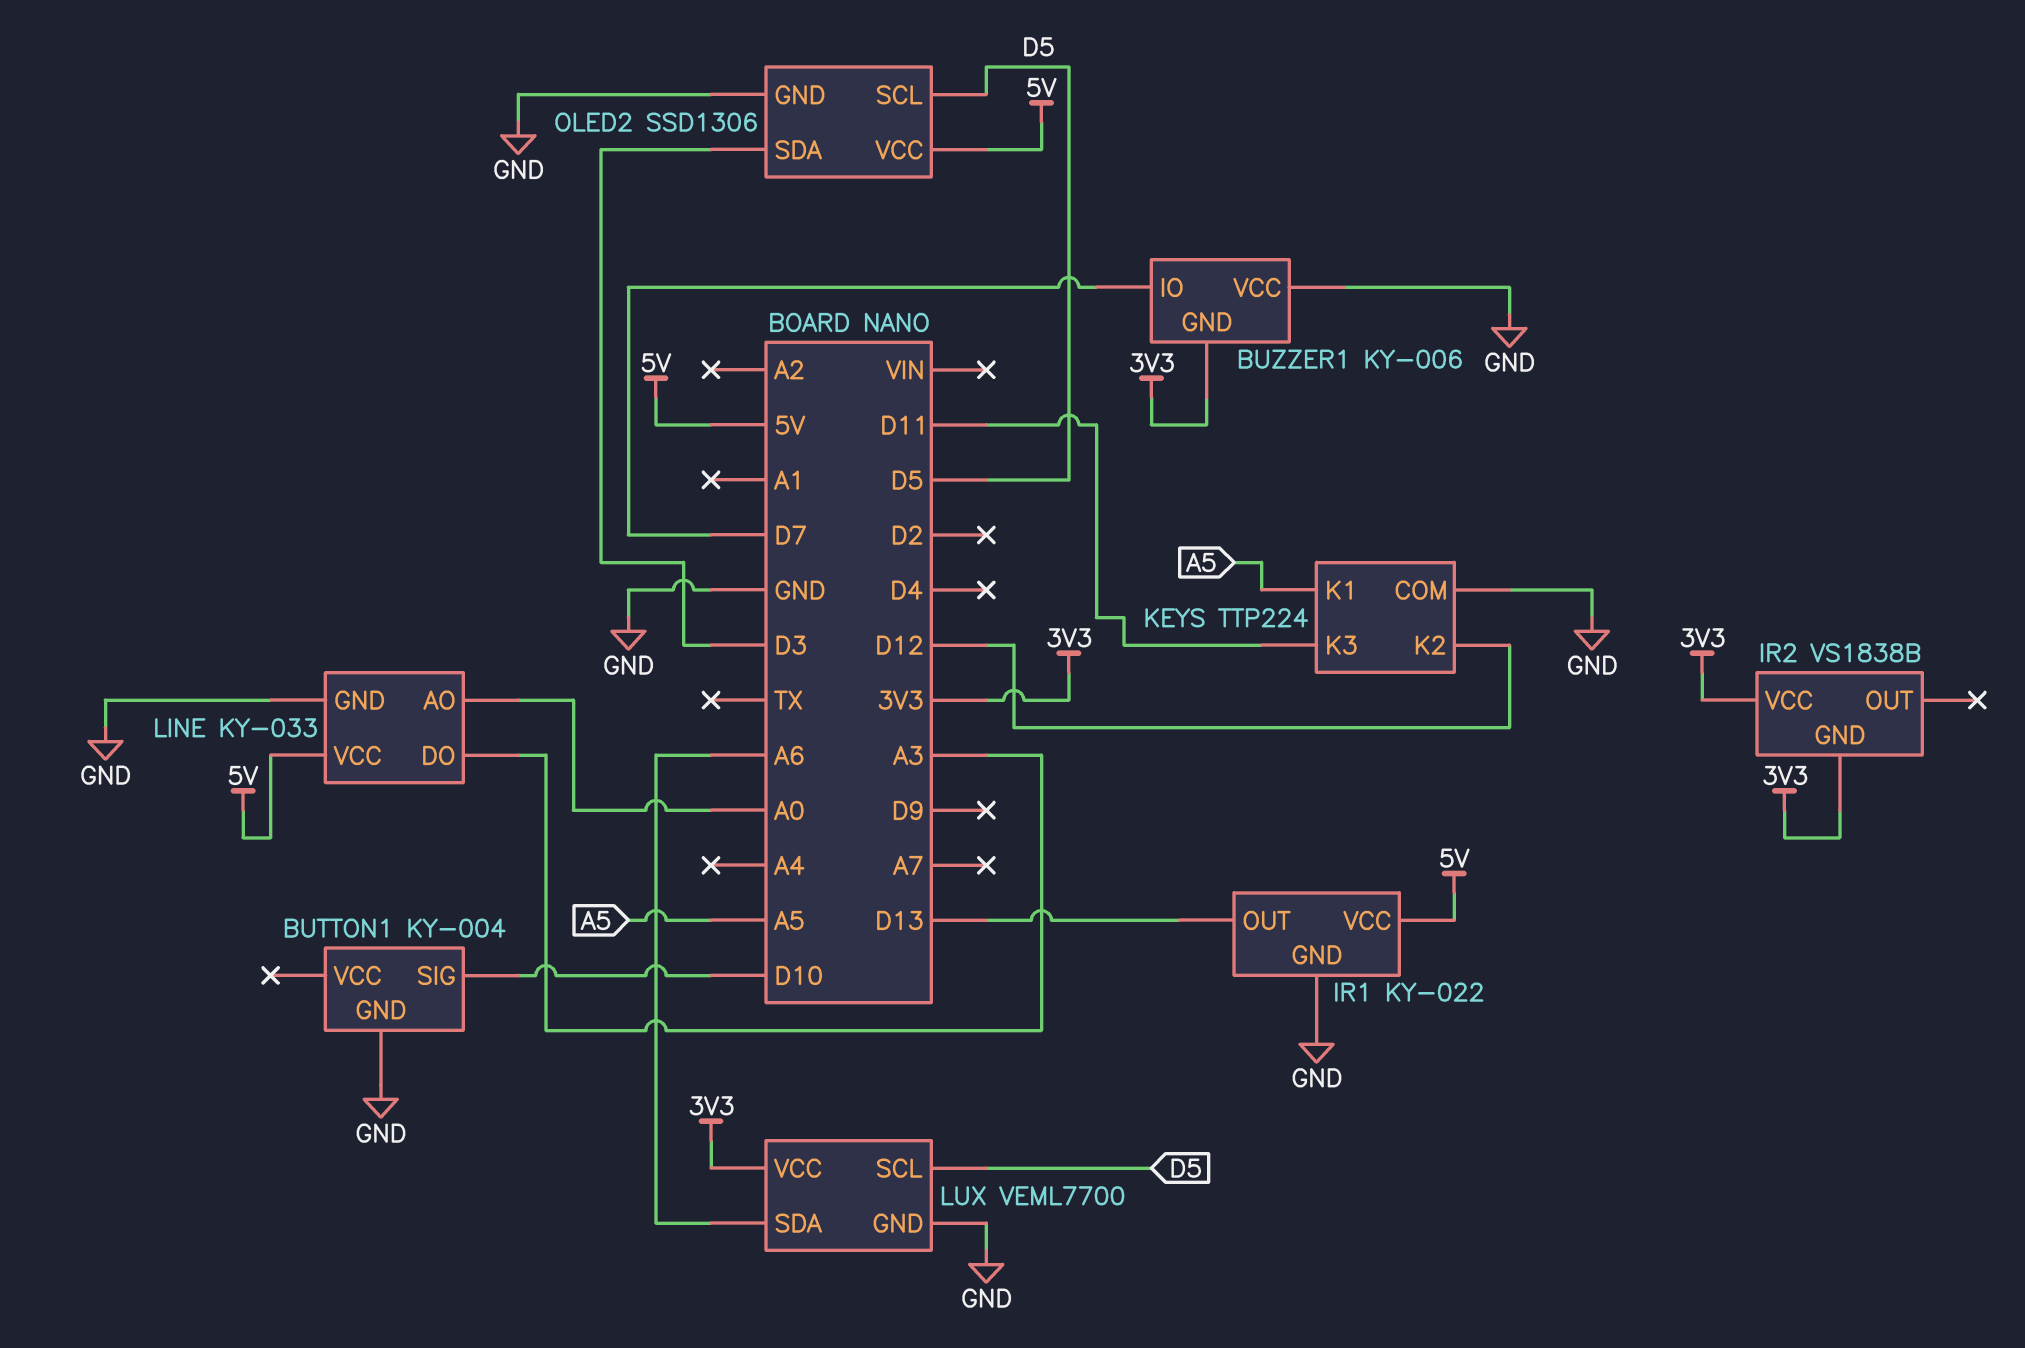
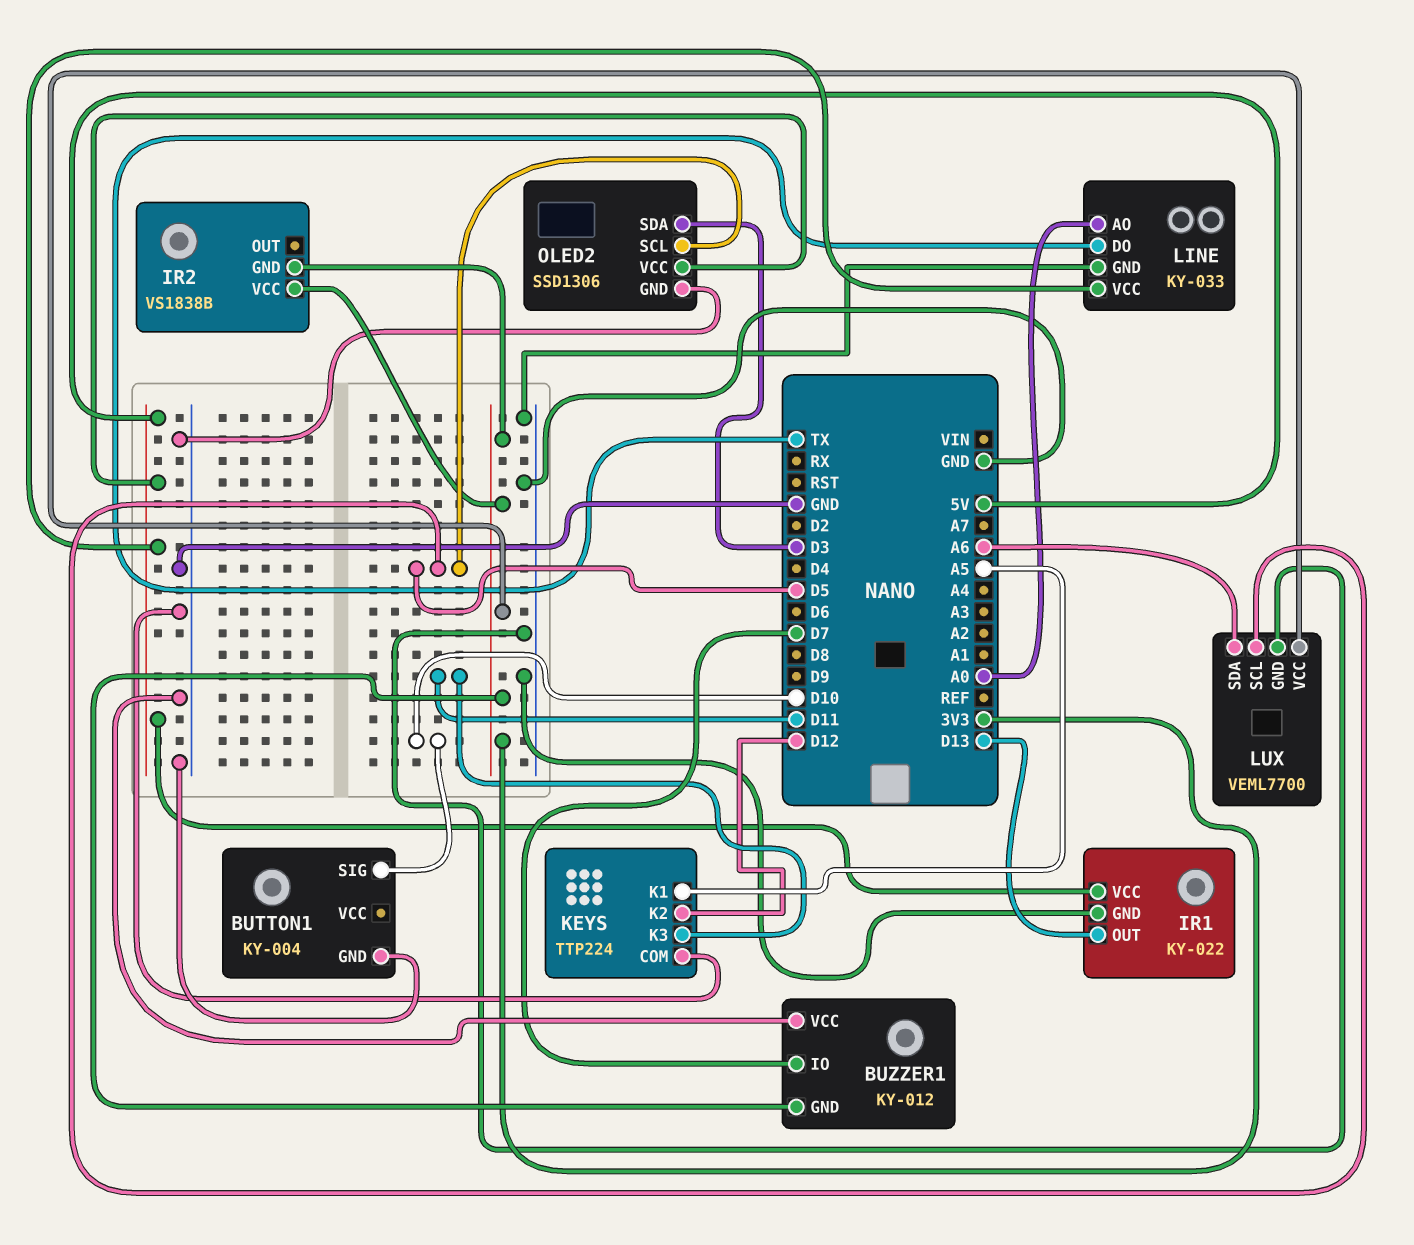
BUZZER1: KY-006 -> KY-012
LINE pin DO: A3 -> TX

